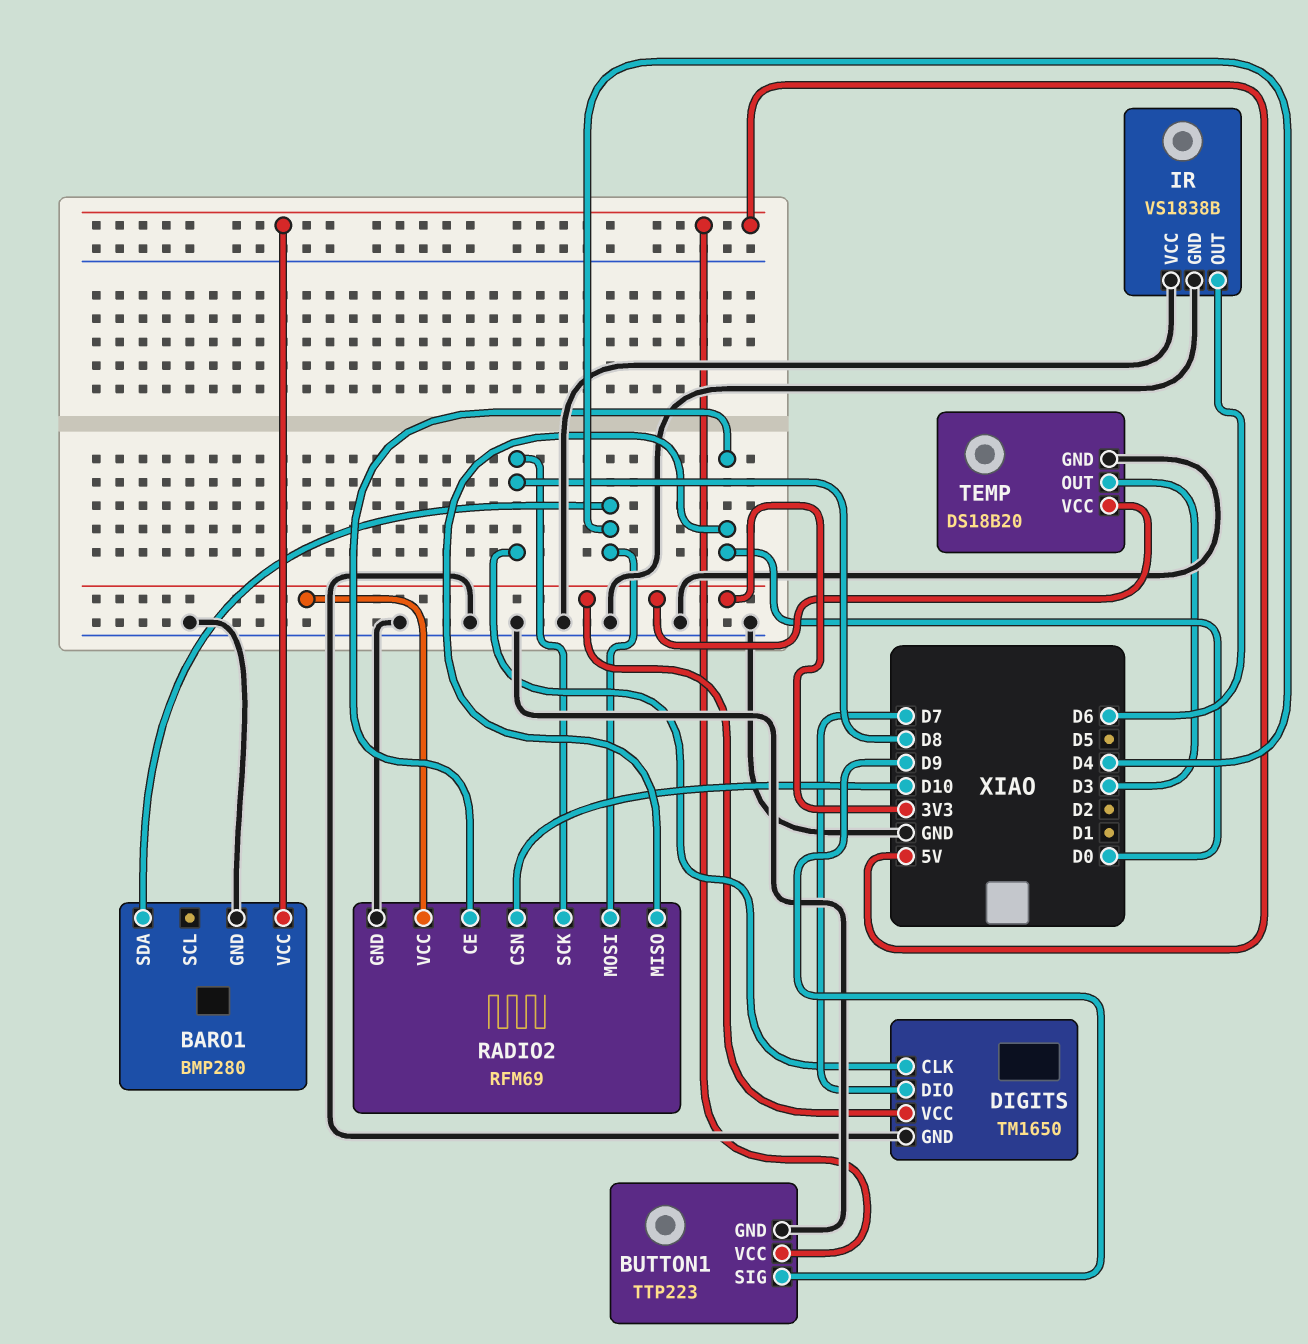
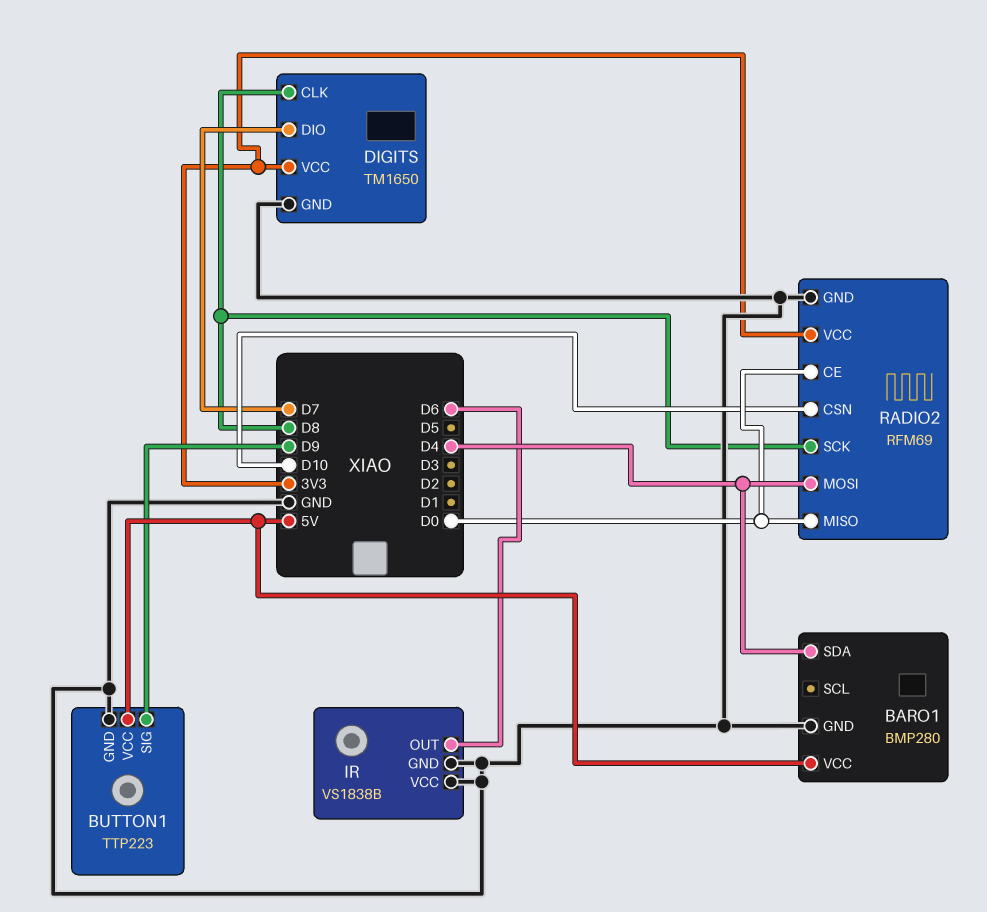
TEMP: DS18B20 -> none
TEMP pin GND: GND -> none
TEMP pin OUT: D3 -> none
TEMP pin VCC: 3V3 -> none

